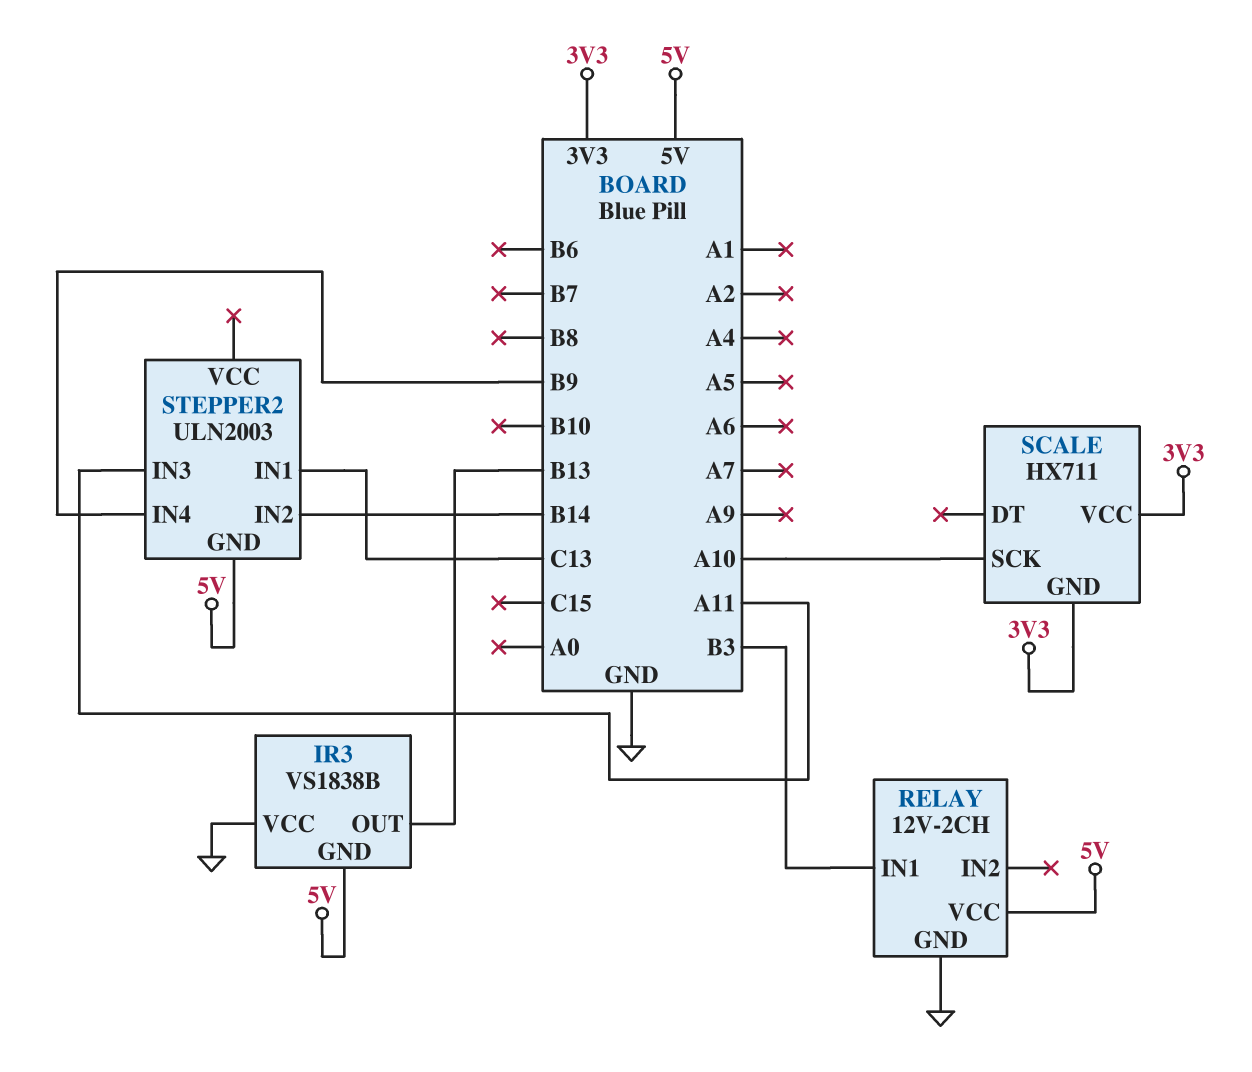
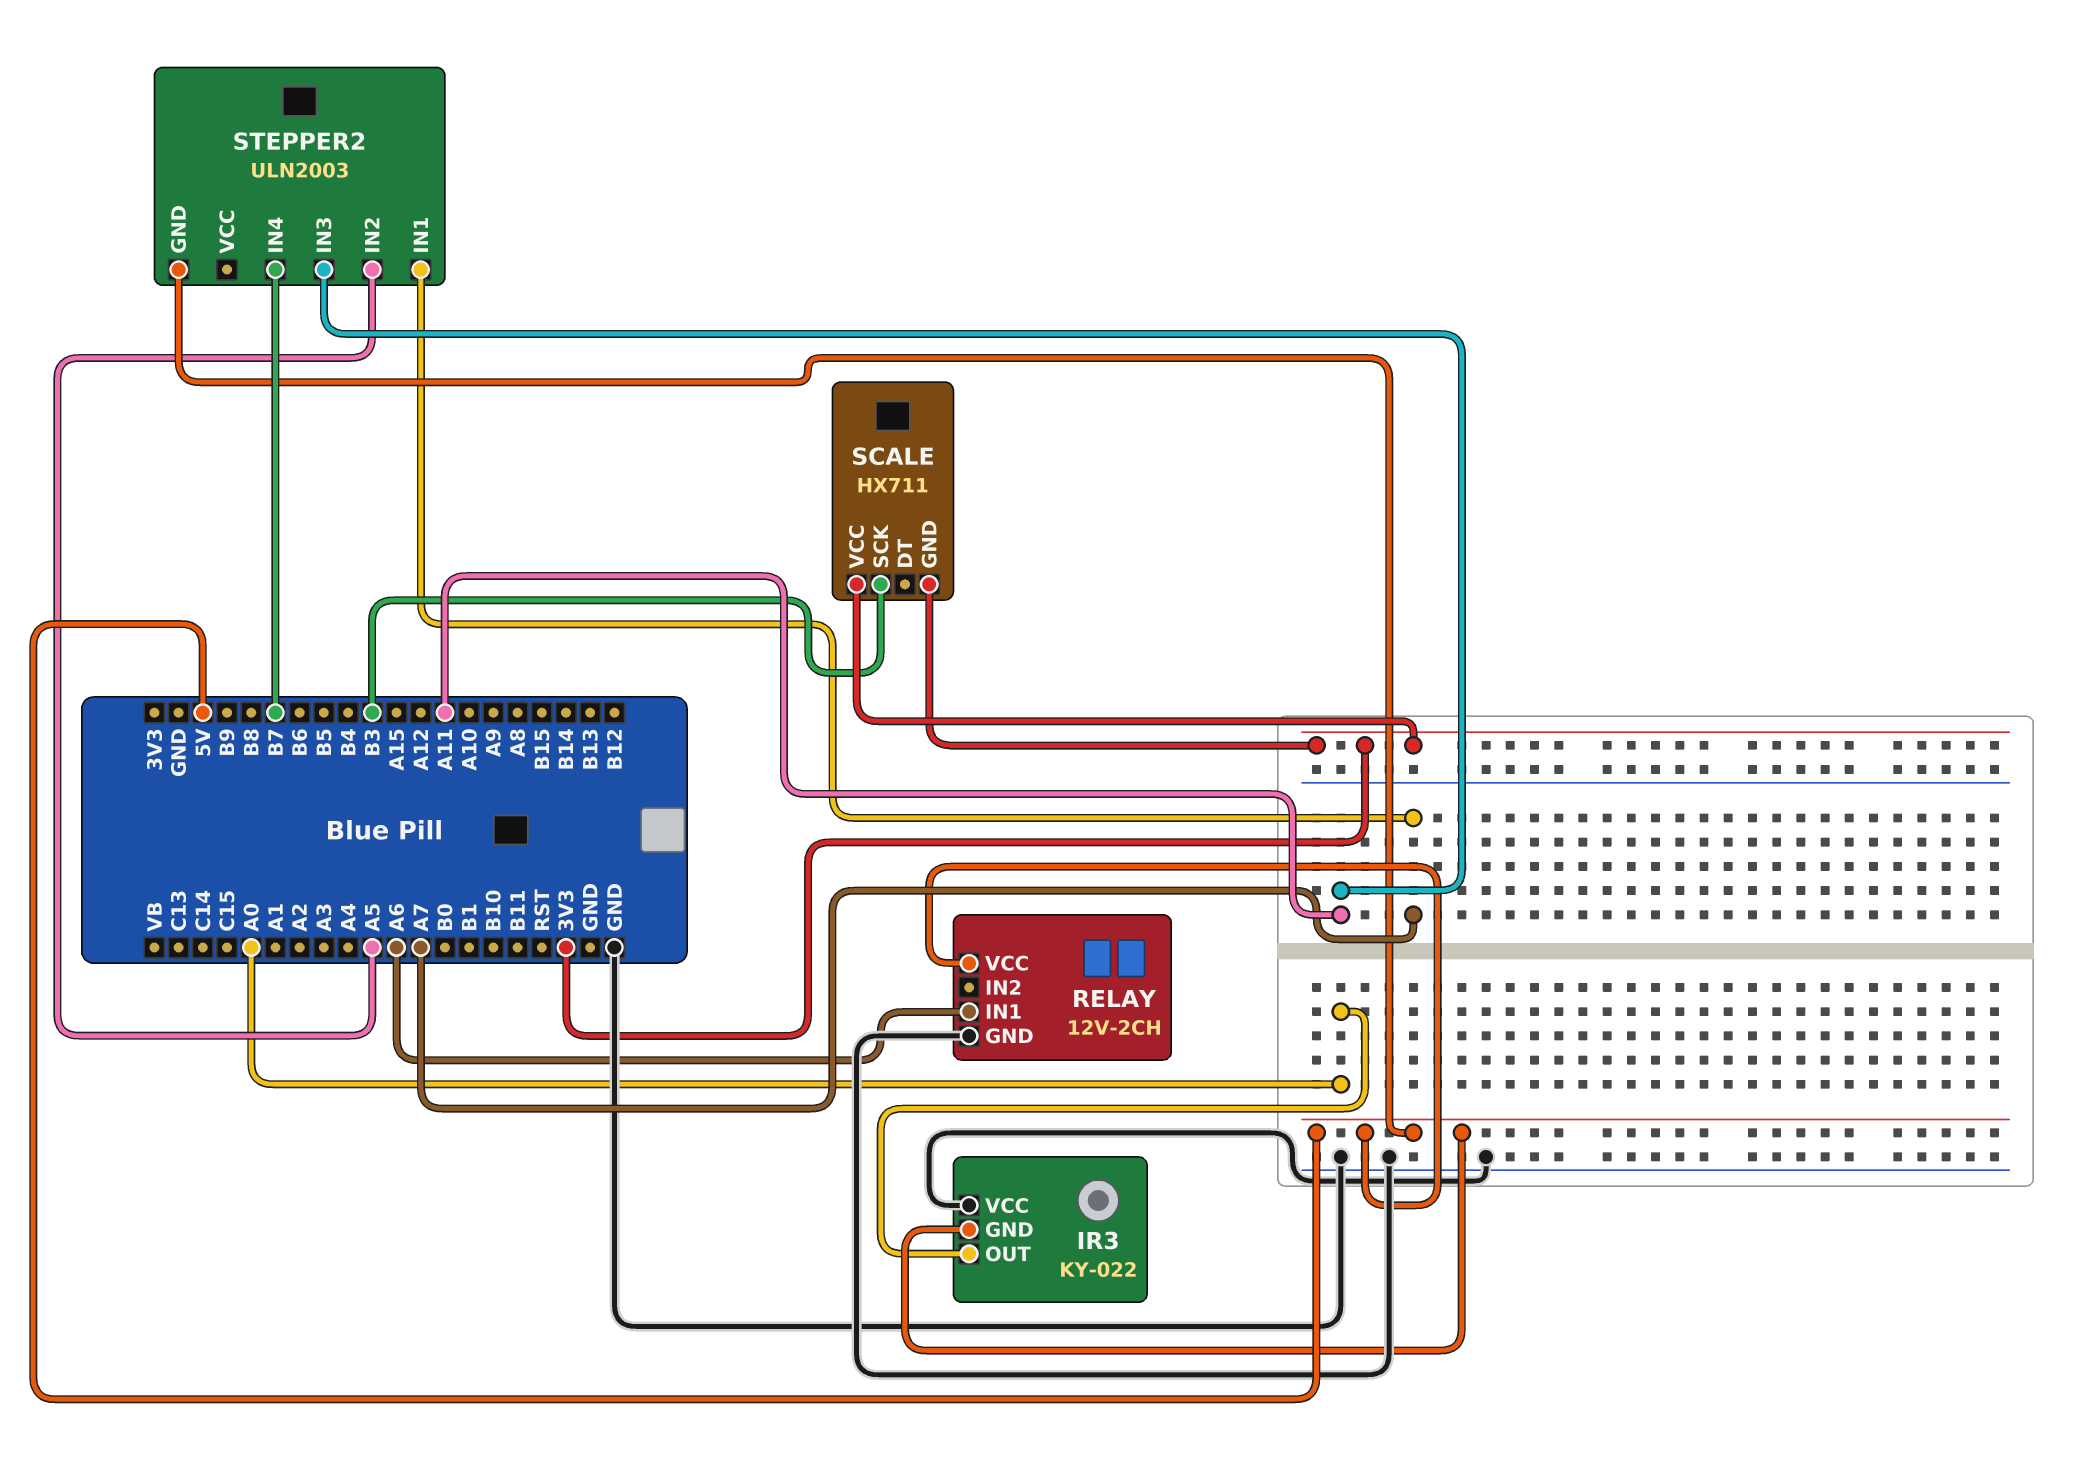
IR3: VS1838B -> KY-022
IR3 pin OUT: B13 -> A0
RELAY pin IN1: B3 -> A6
SCALE pin SCK: A10 -> B3
STEPPER2 pin IN1: C13 -> A7
STEPPER2 pin IN2: B14 -> A5
STEPPER2 pin IN4: B9 -> B7

